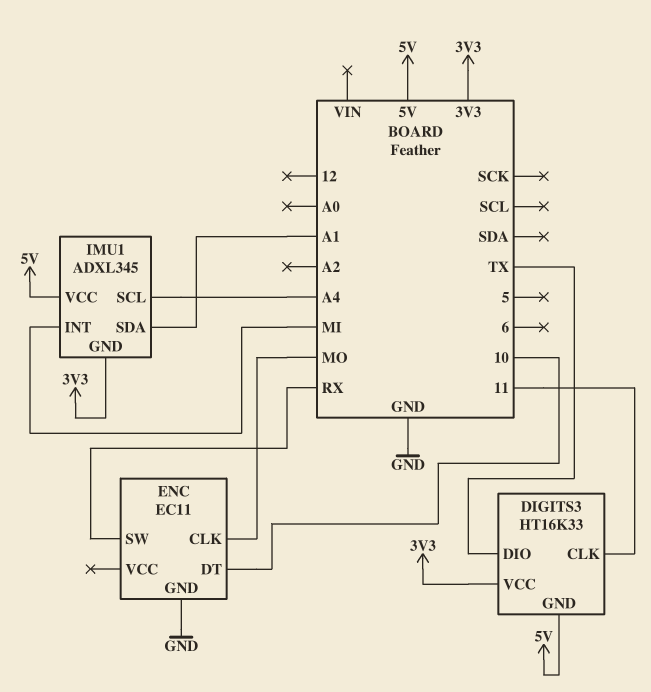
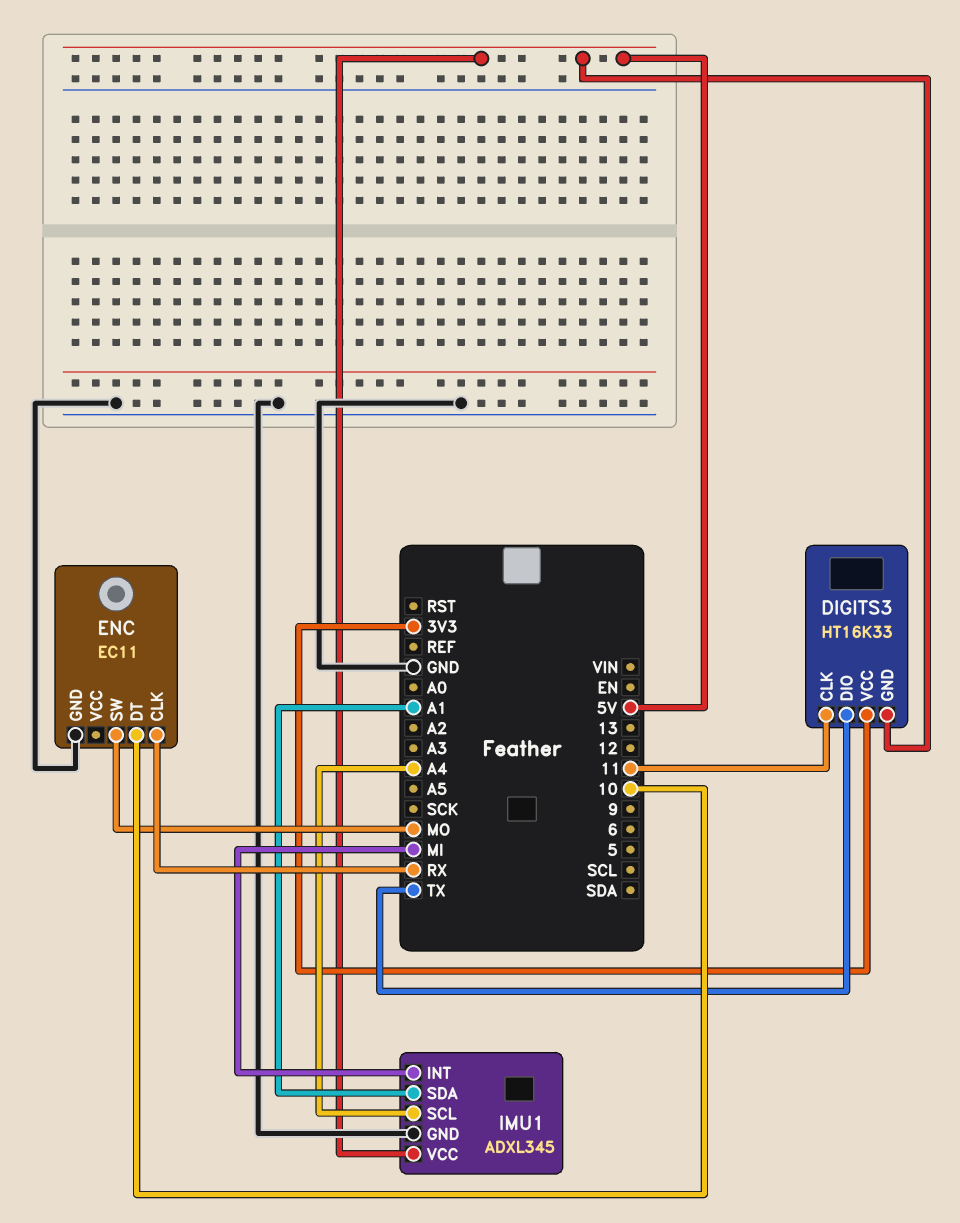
ENC pin CLK: MO -> RX
ENC pin SW: RX -> MO
IMU1 pin GND: 3V3 -> GND

